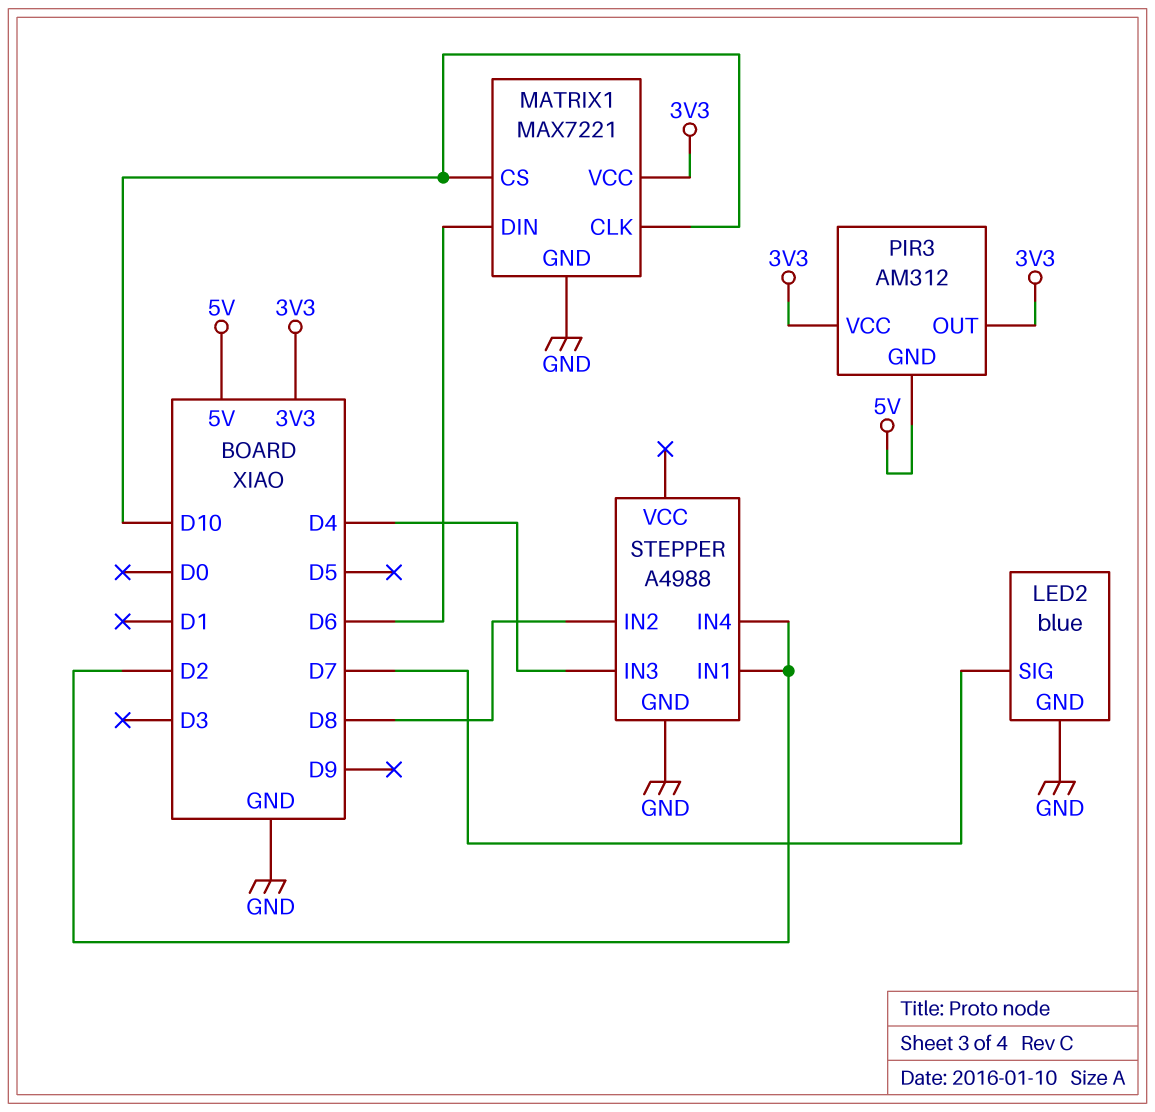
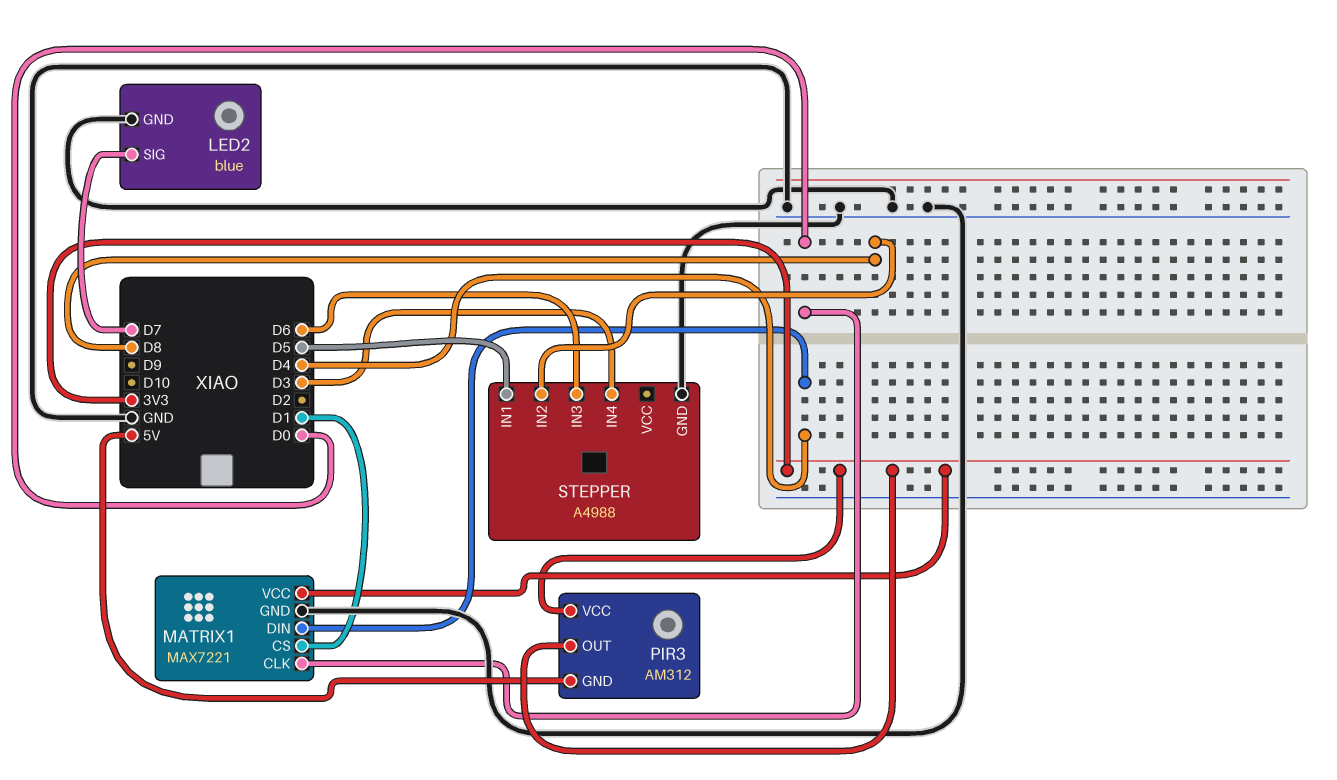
MATRIX1 pin CLK: D10 -> D0
MATRIX1 pin CS: D10 -> D1
MATRIX1 pin DIN: D6 -> D4
STEPPER pin IN1: D2 -> D5
STEPPER pin IN3: D4 -> D6
STEPPER pin IN4: D2 -> D3

